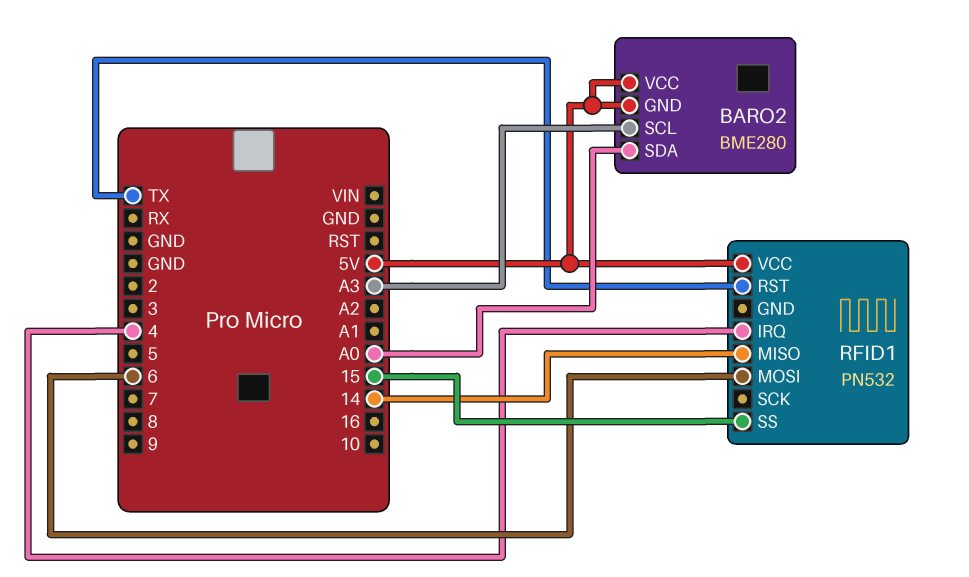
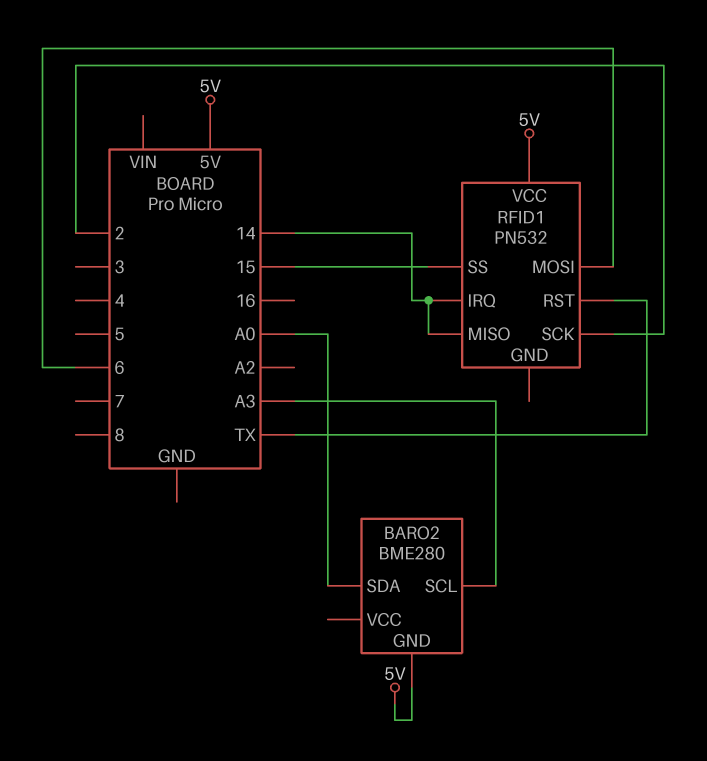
BARO2 pin VCC: 5V -> none
RFID1 pin IRQ: 4 -> 14
RFID1 pin SCK: none -> 2

